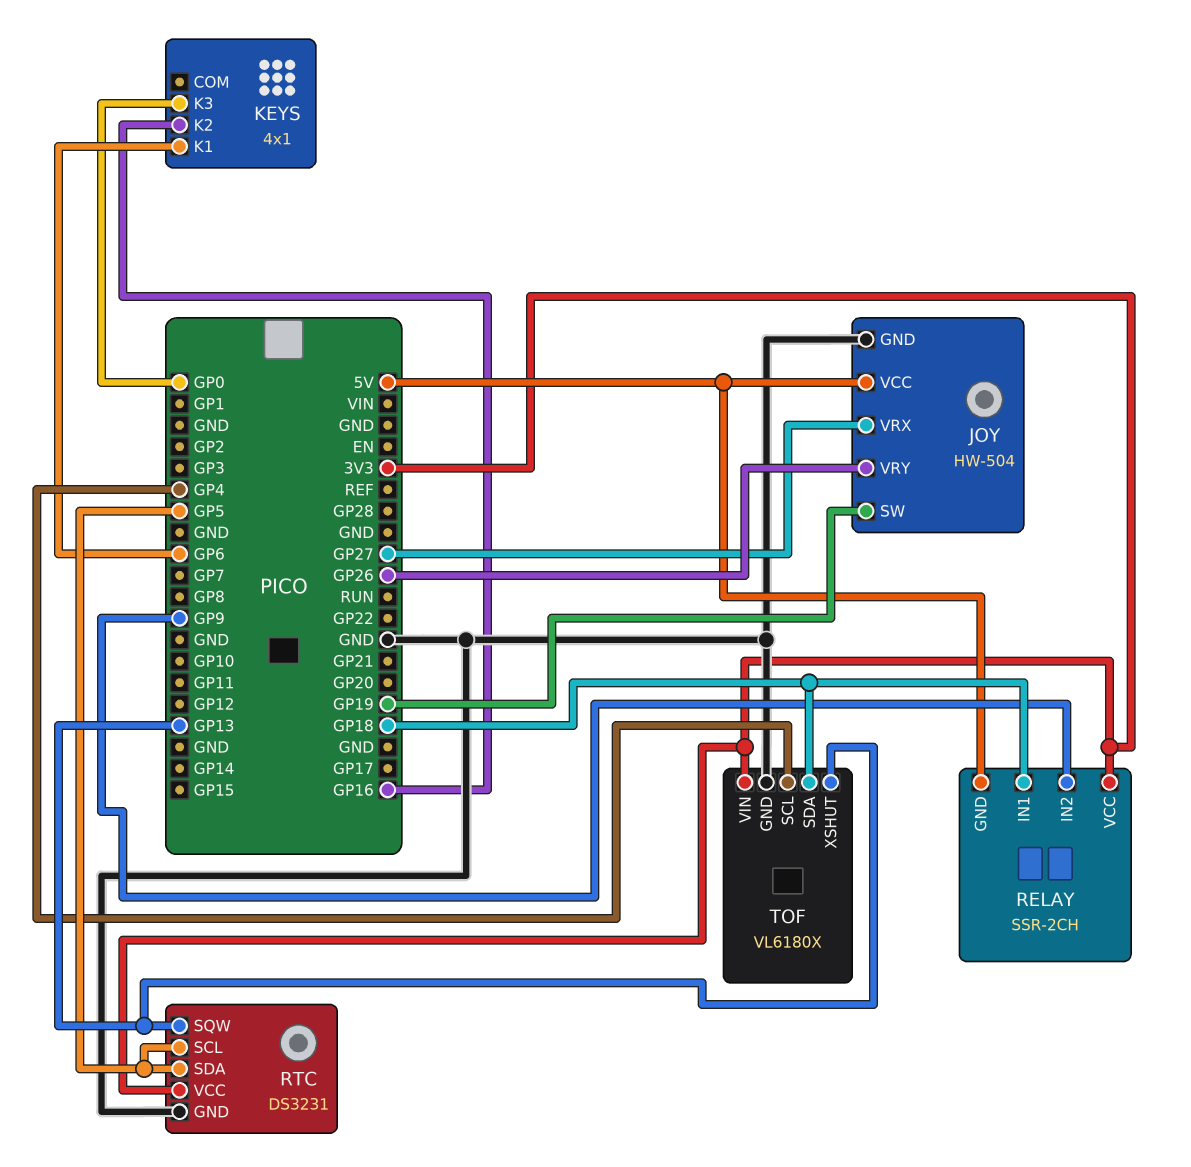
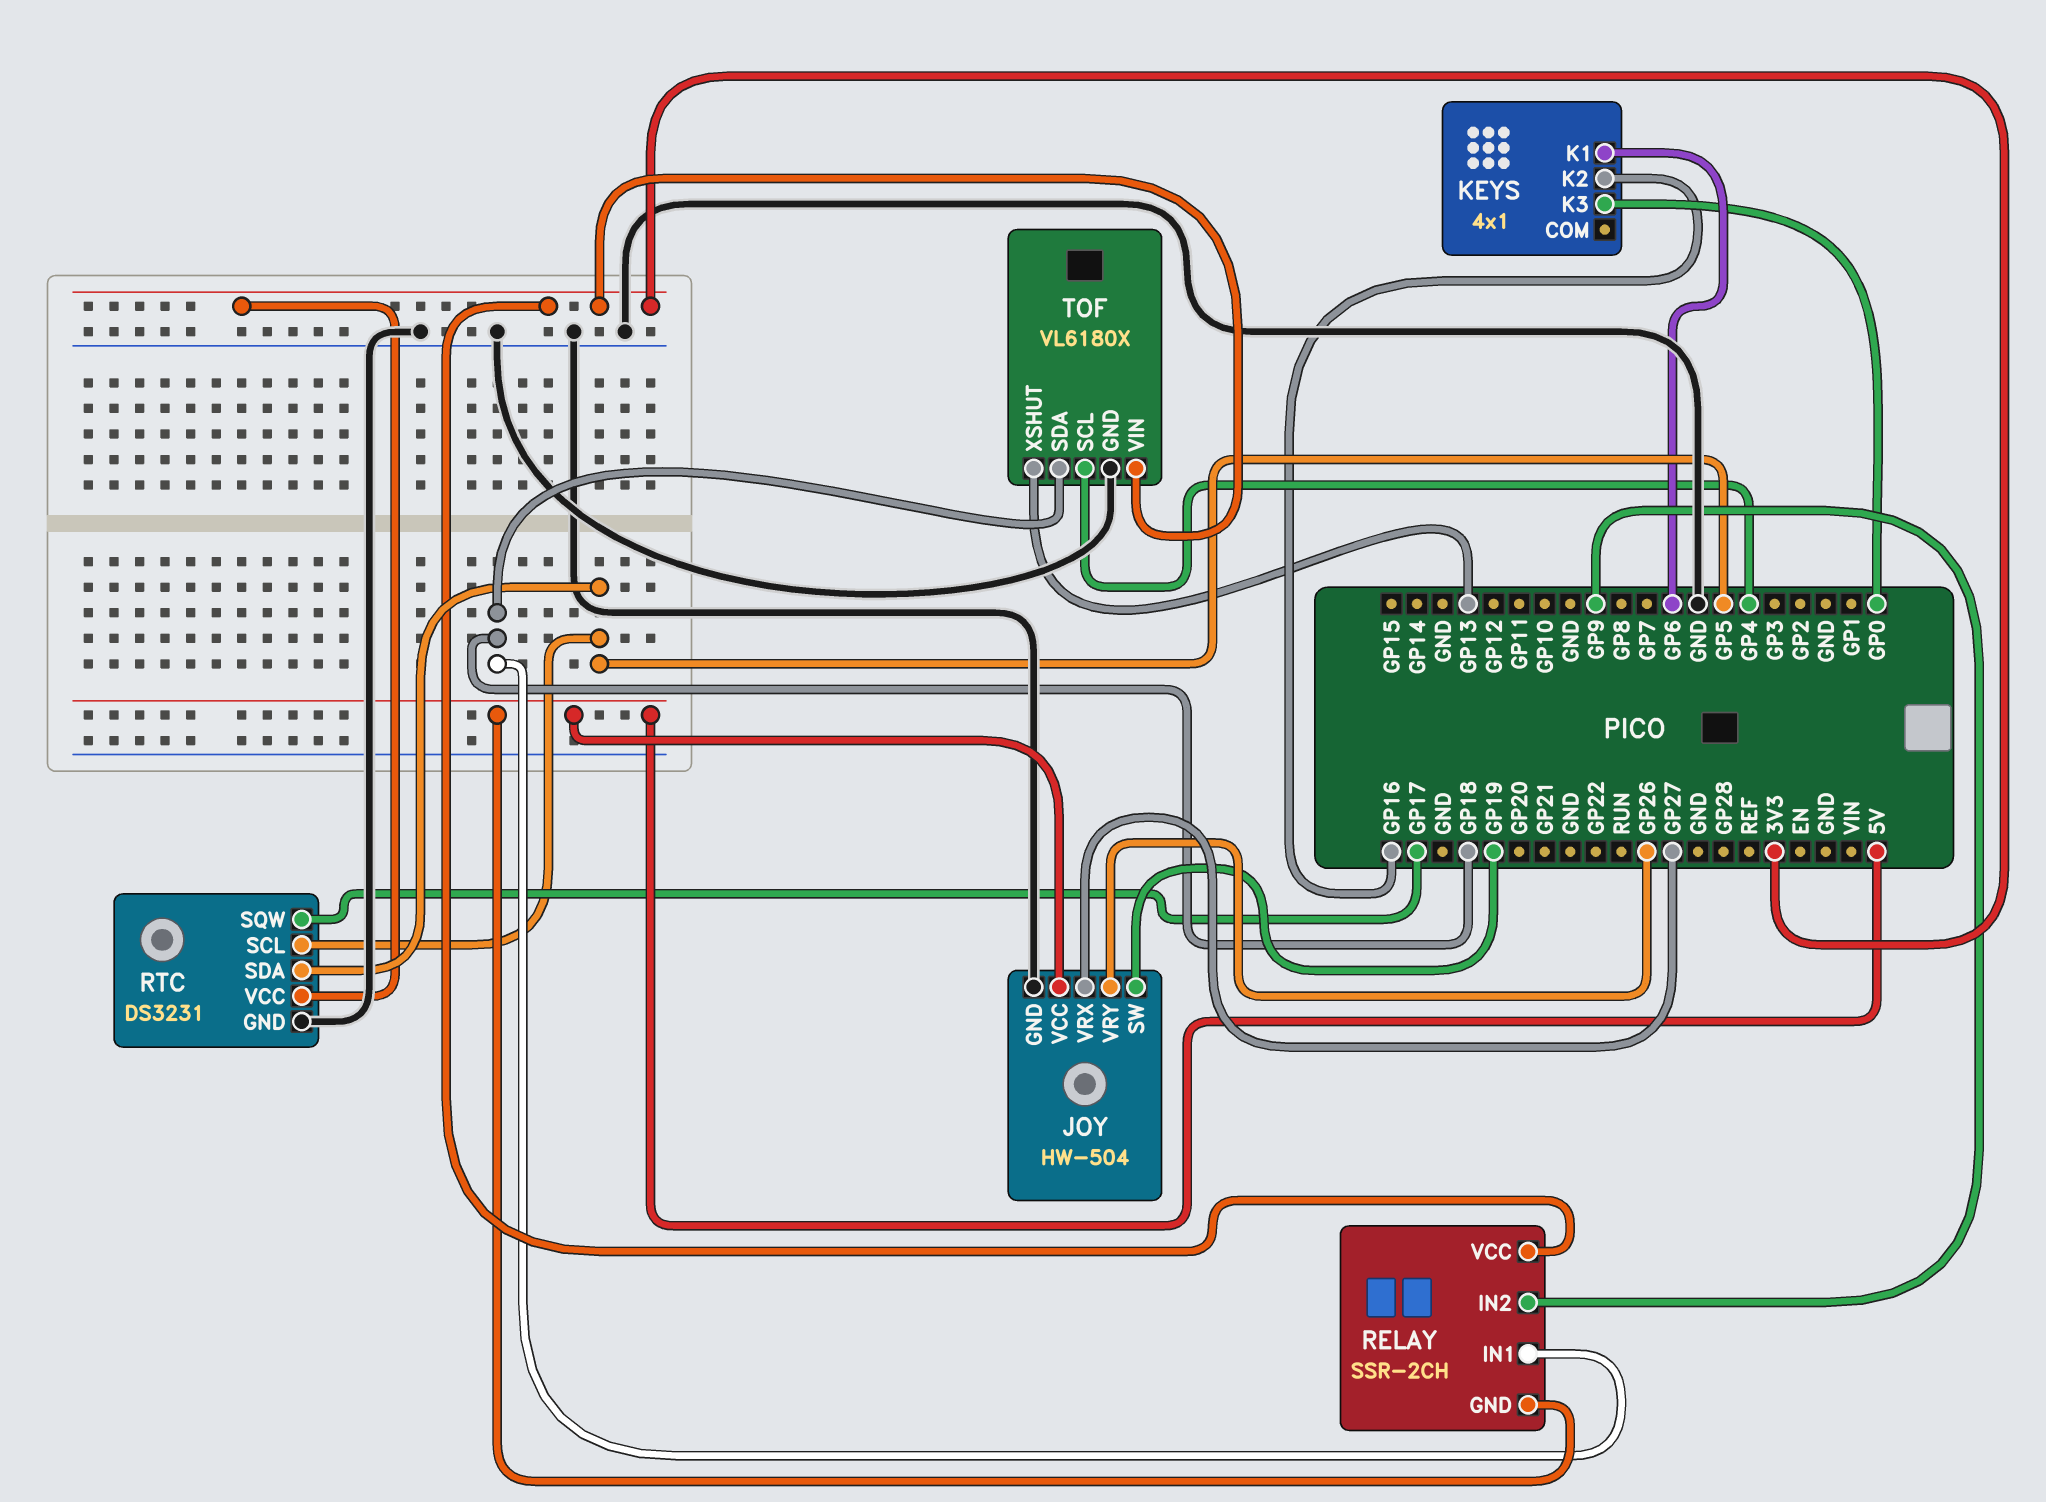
RTC pin SQW: GP13 -> GP17

